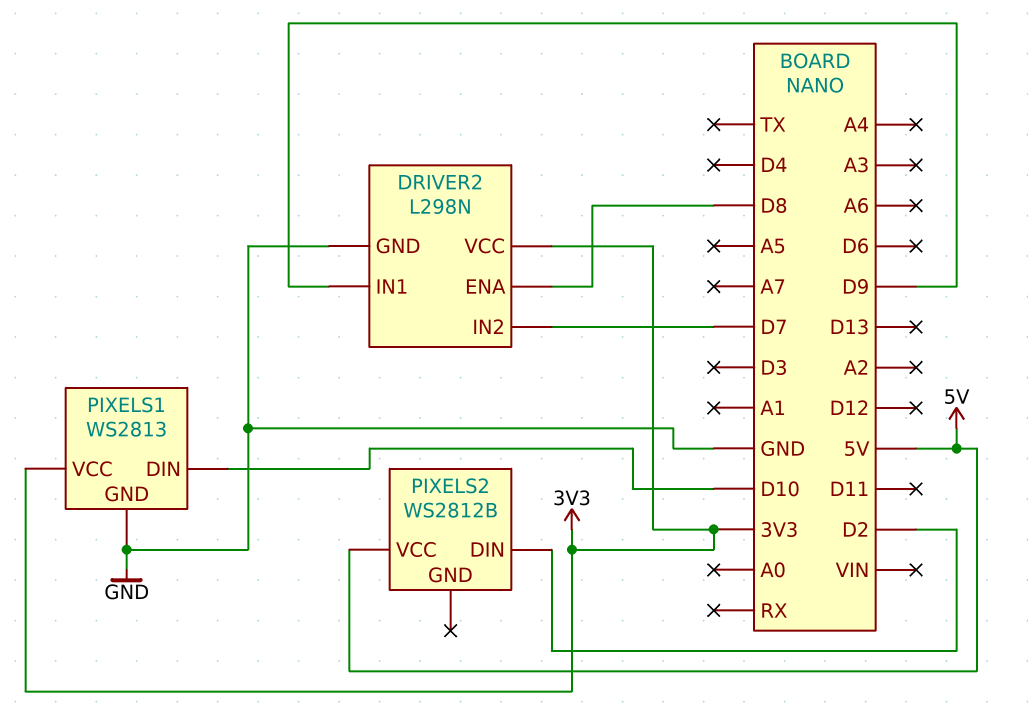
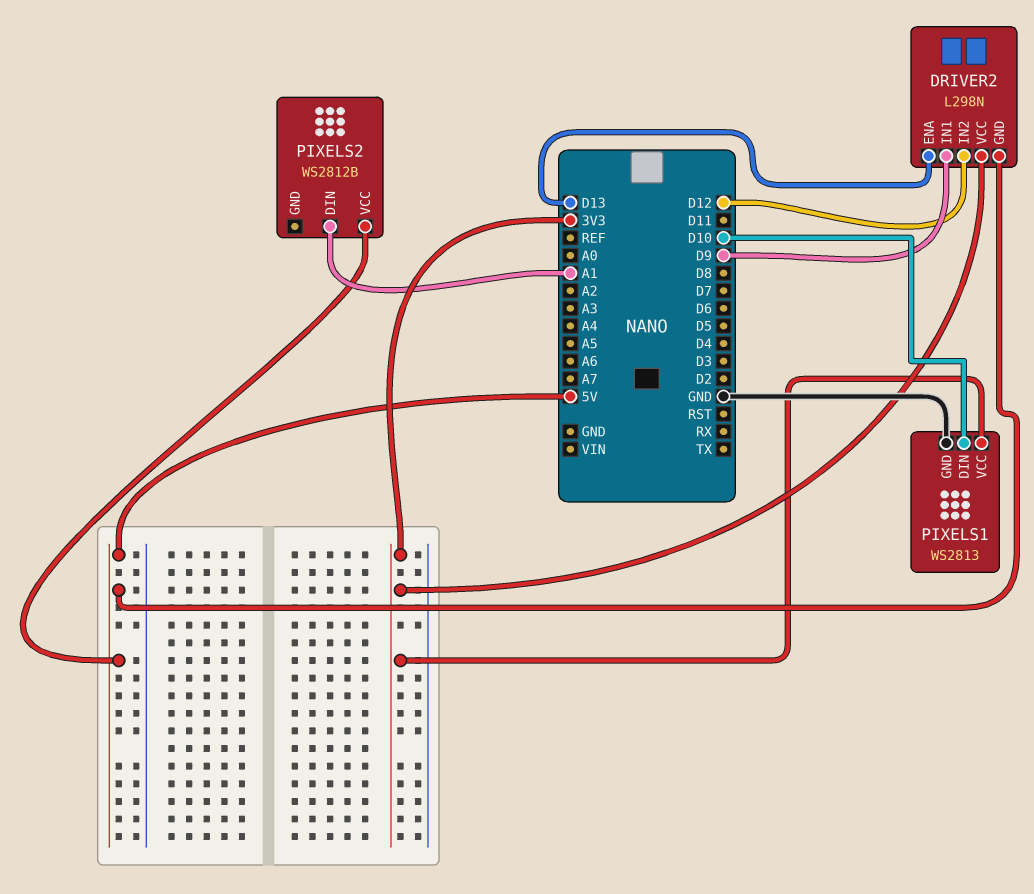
DRIVER2 pin ENA: D8 -> D13
DRIVER2 pin GND: GND -> 5V
DRIVER2 pin IN2: D7 -> D12
PIXELS2 pin DIN: D2 -> A1

